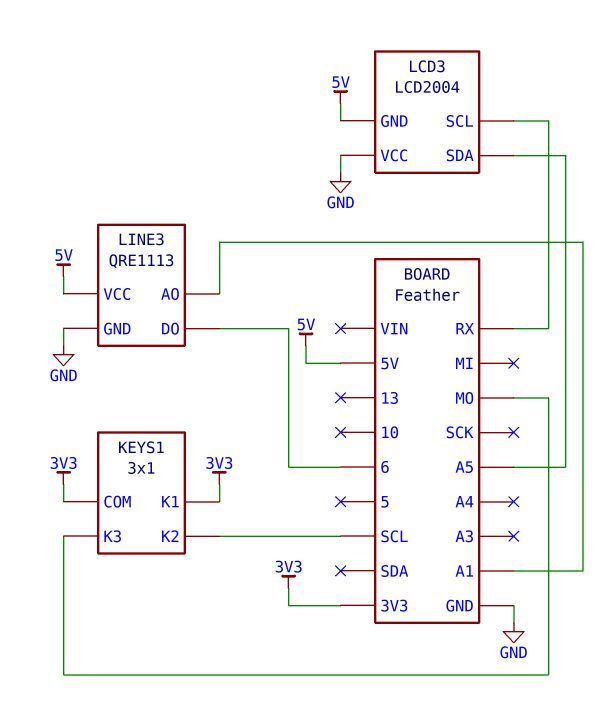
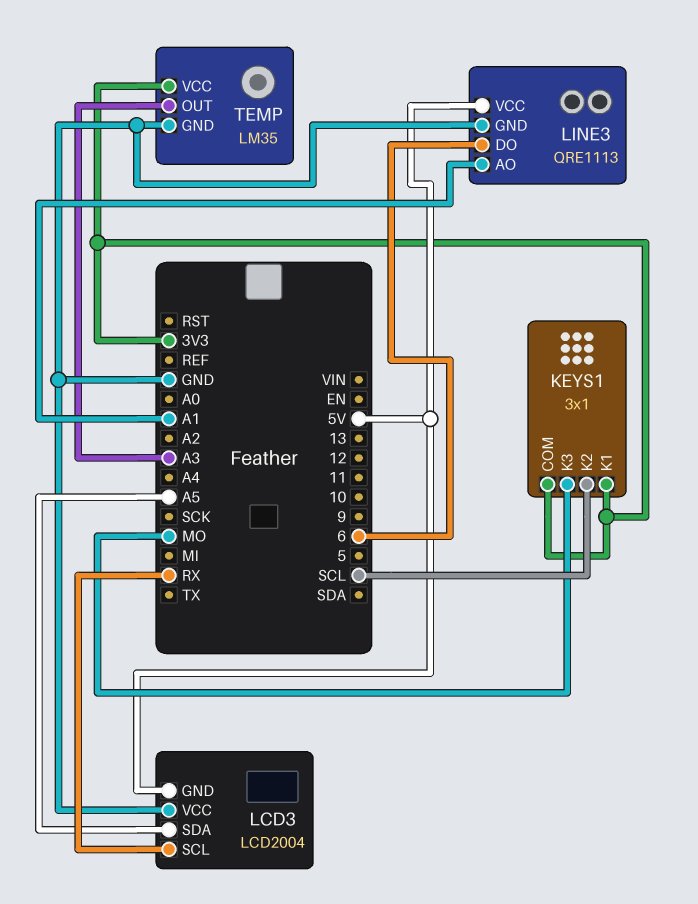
TEMP: none -> LM35
TEMP pin GND: none -> GND
TEMP pin OUT: none -> A3
TEMP pin VCC: none -> 3V3

